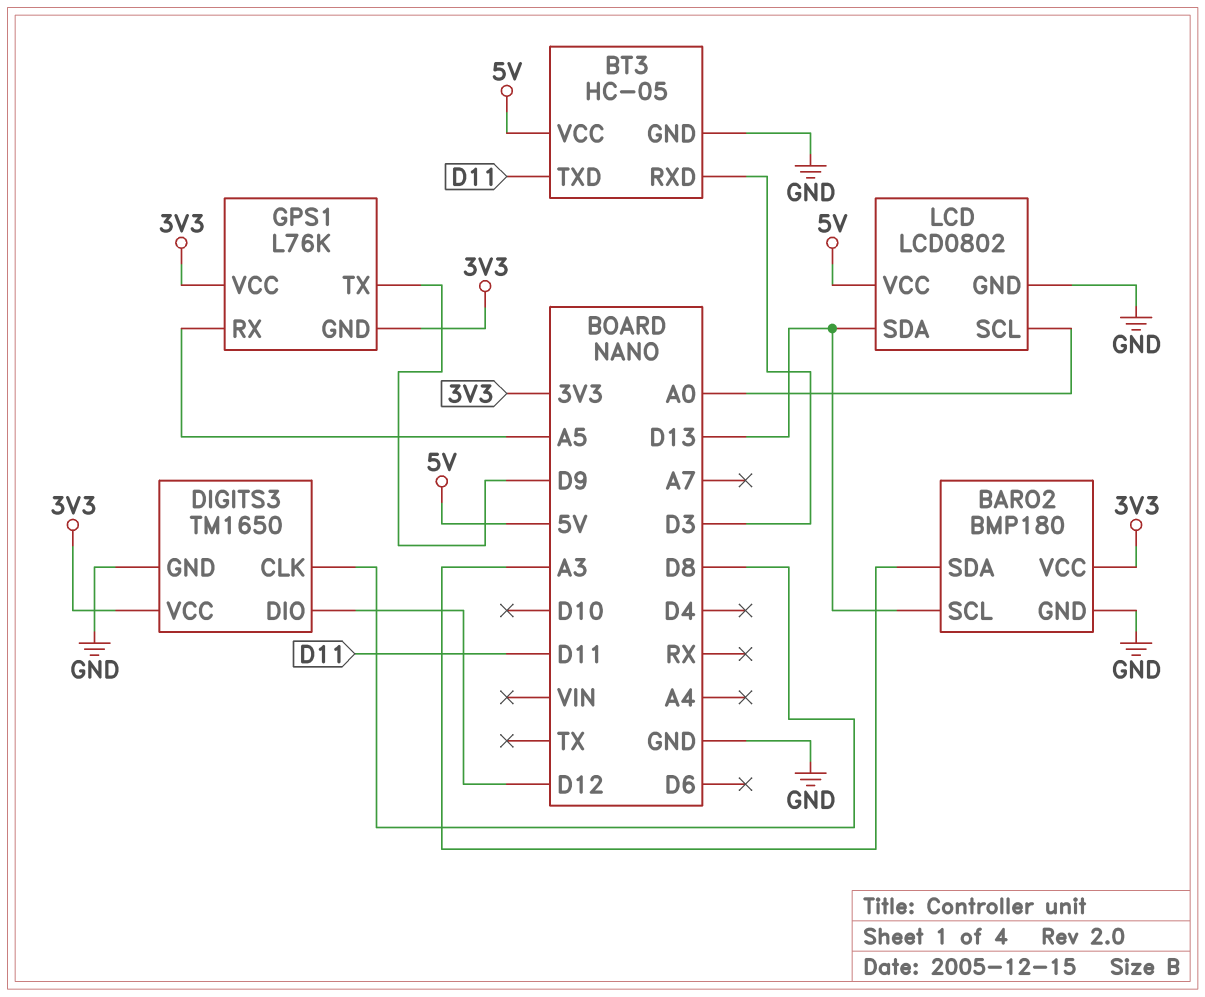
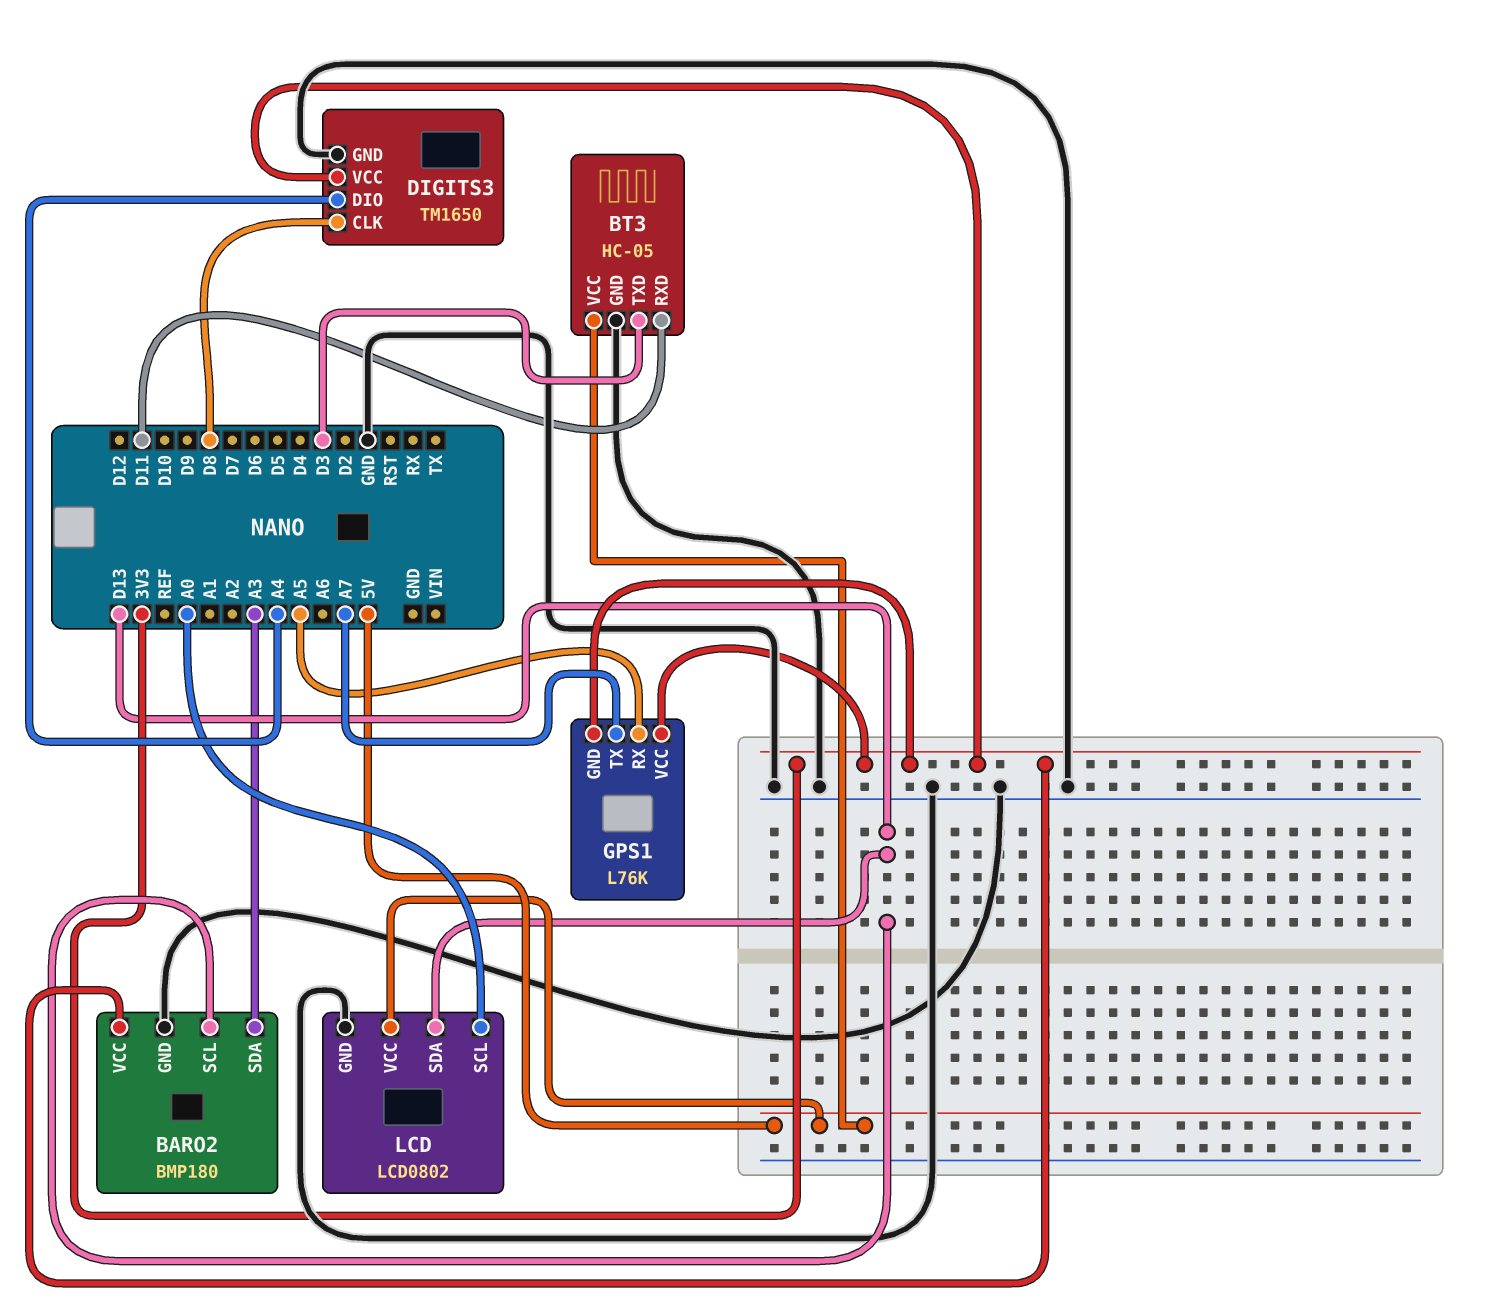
BT3 pin RXD: D3 -> D11
BT3 pin TXD: D11 -> D3
DIGITS3 pin DIO: D12 -> A4
GPS1 pin TX: D9 -> A7

